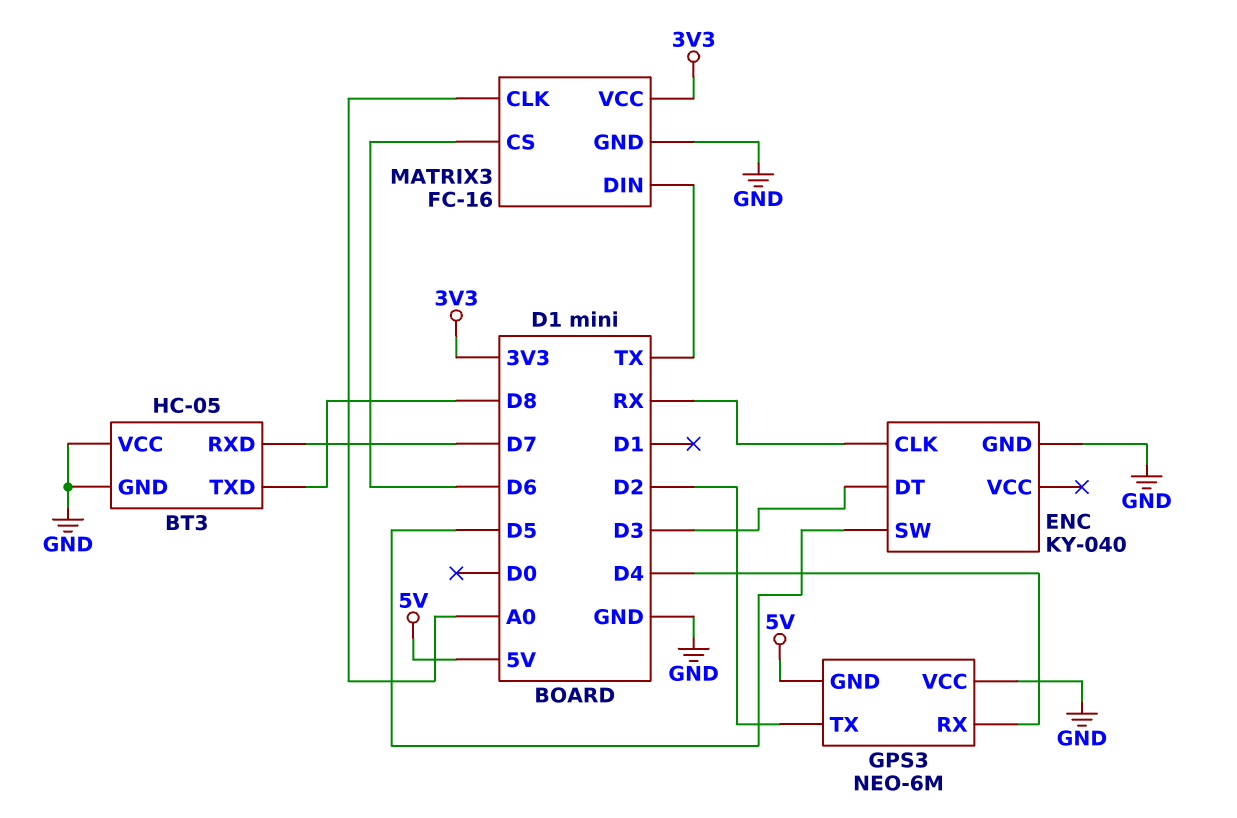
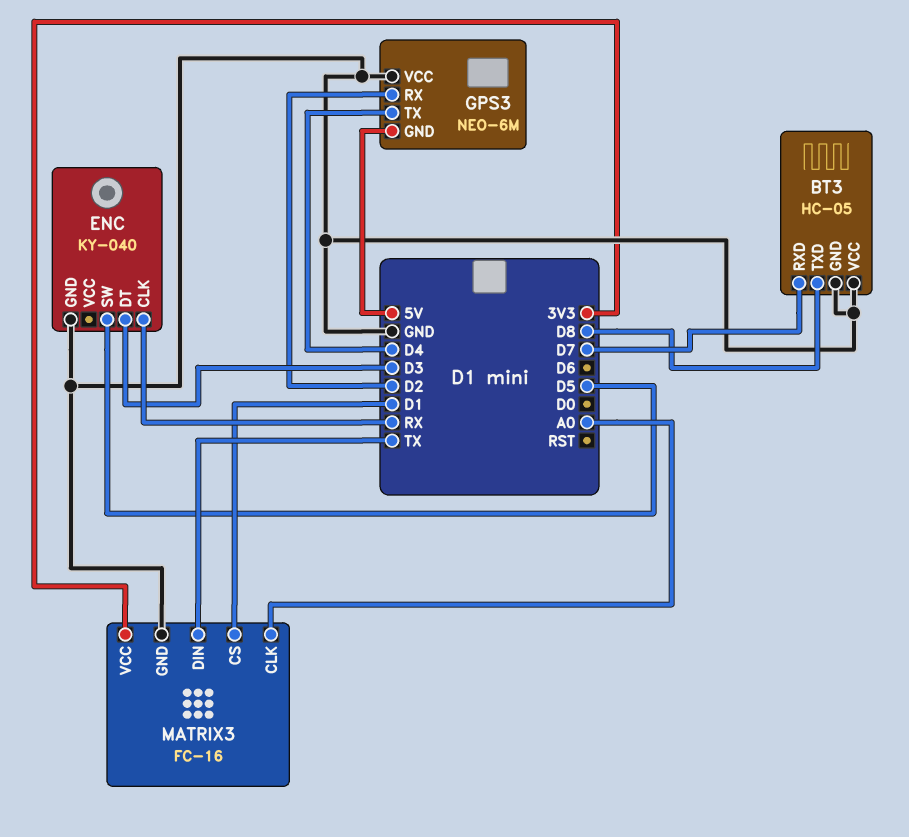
GPS3 pin RX: D4 -> D2
GPS3 pin TX: D2 -> D4
MATRIX3 pin CS: D6 -> D1

